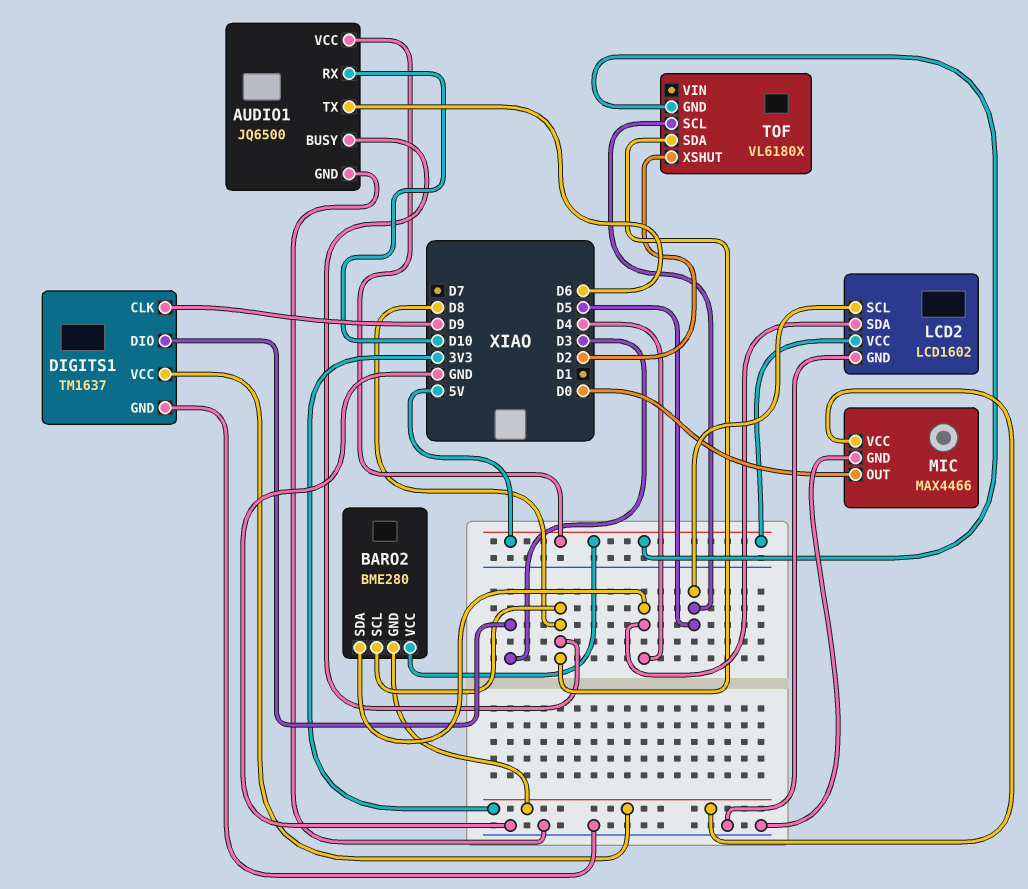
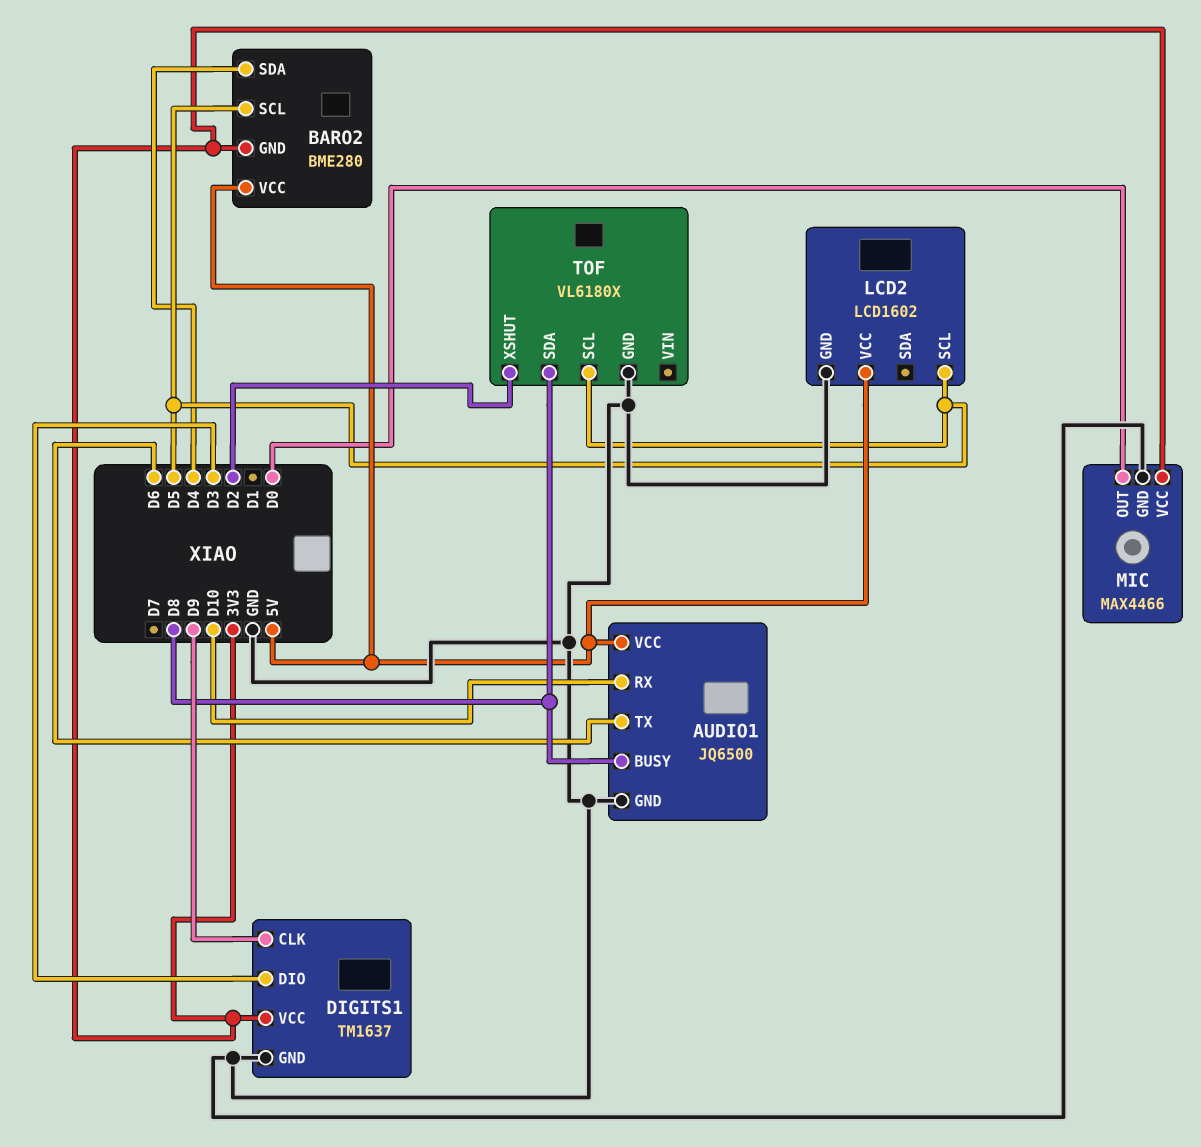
BARO2 pin SCL: D8 -> D5
LCD2 pin SDA: D4 -> none
TOF pin GND: 5V -> GND

